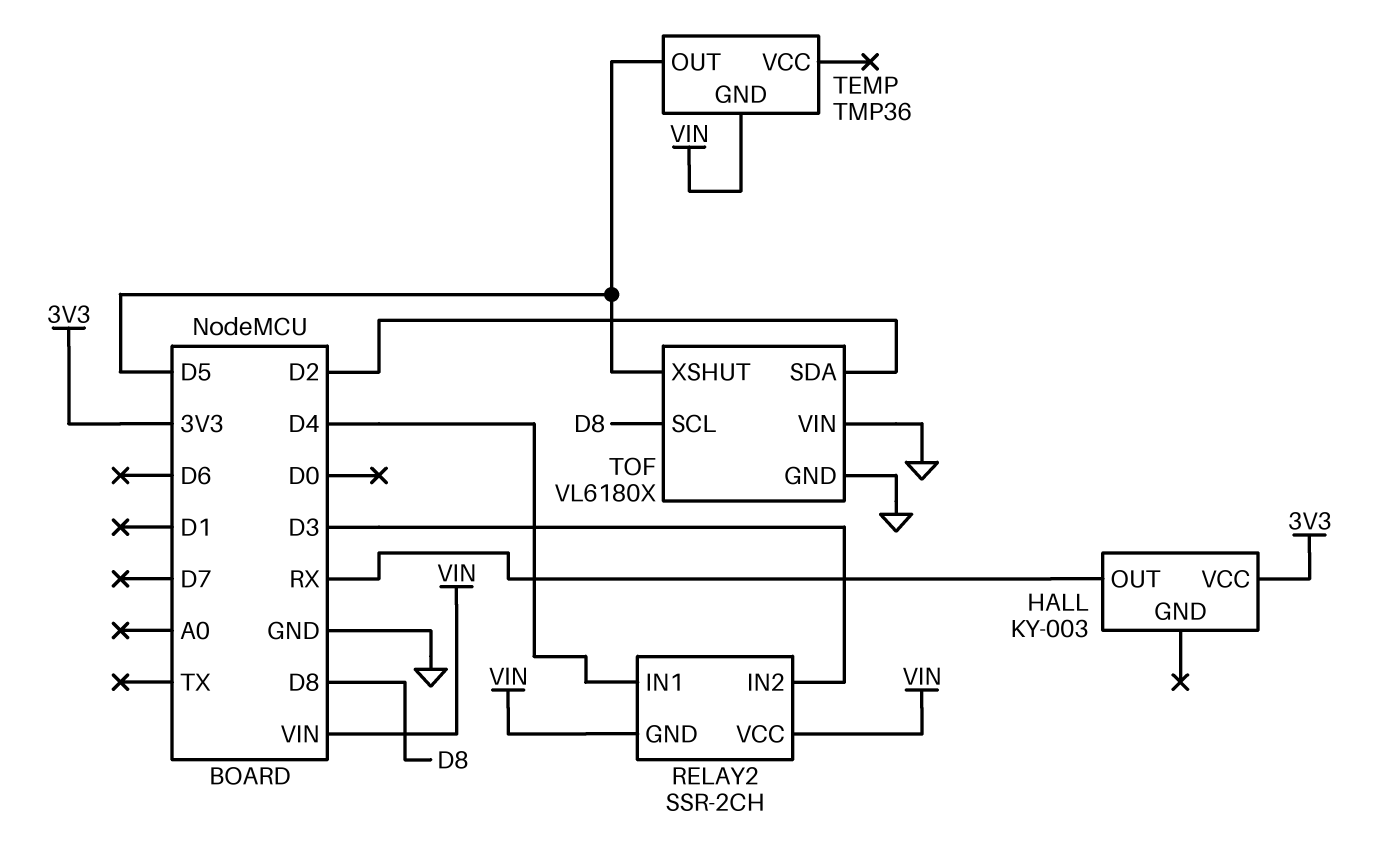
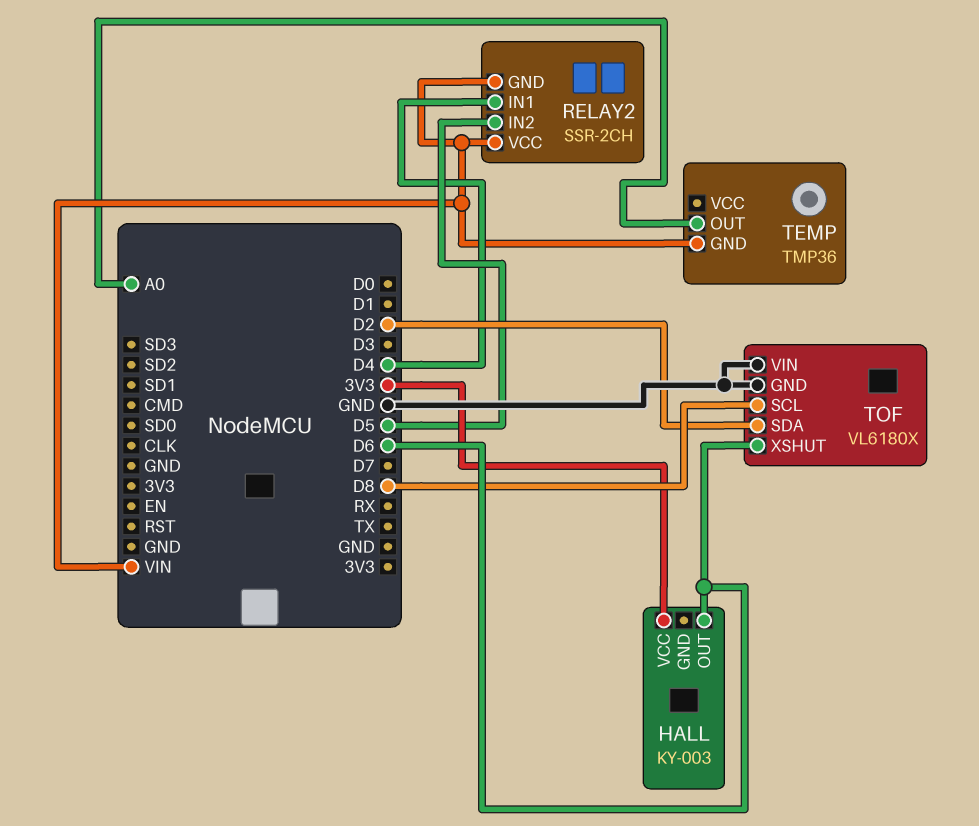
HALL pin OUT: RX -> D6
RELAY2 pin IN2: D3 -> D5
TEMP pin OUT: D5 -> A0
TOF pin XSHUT: D5 -> D6

